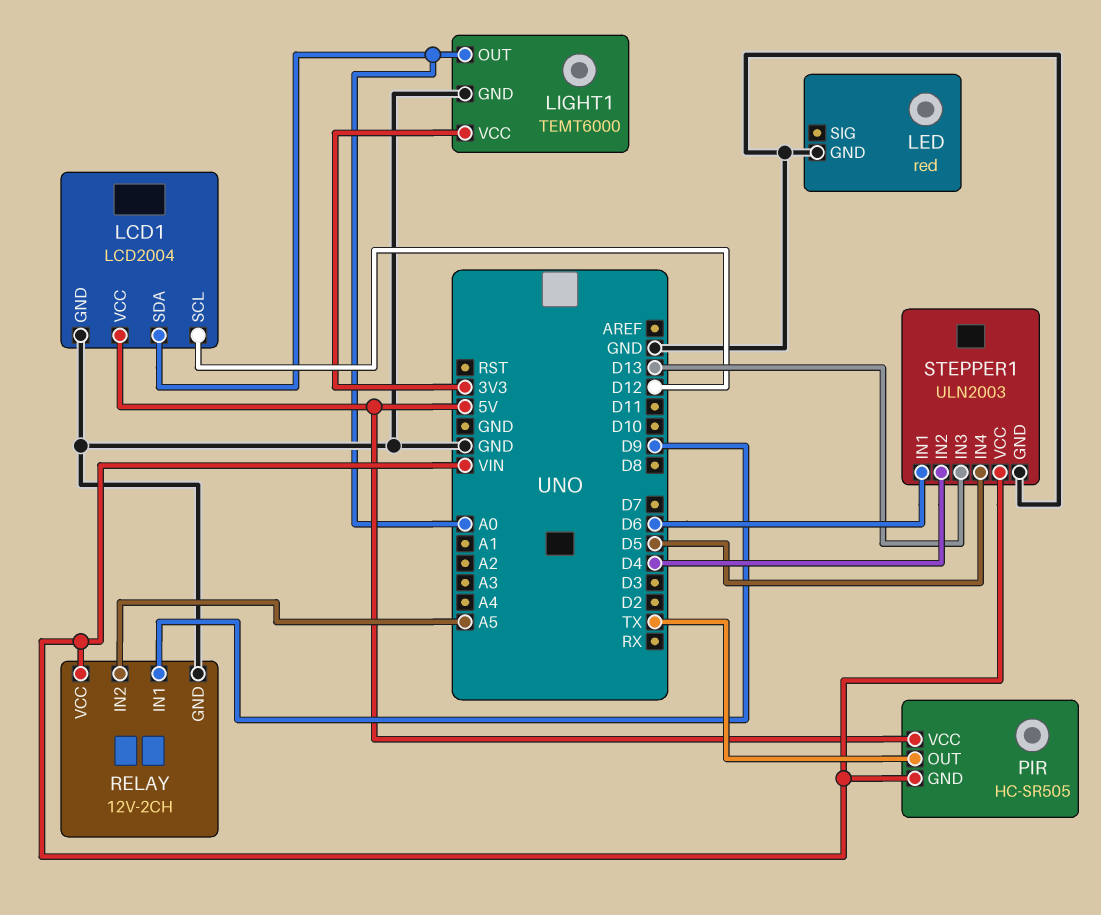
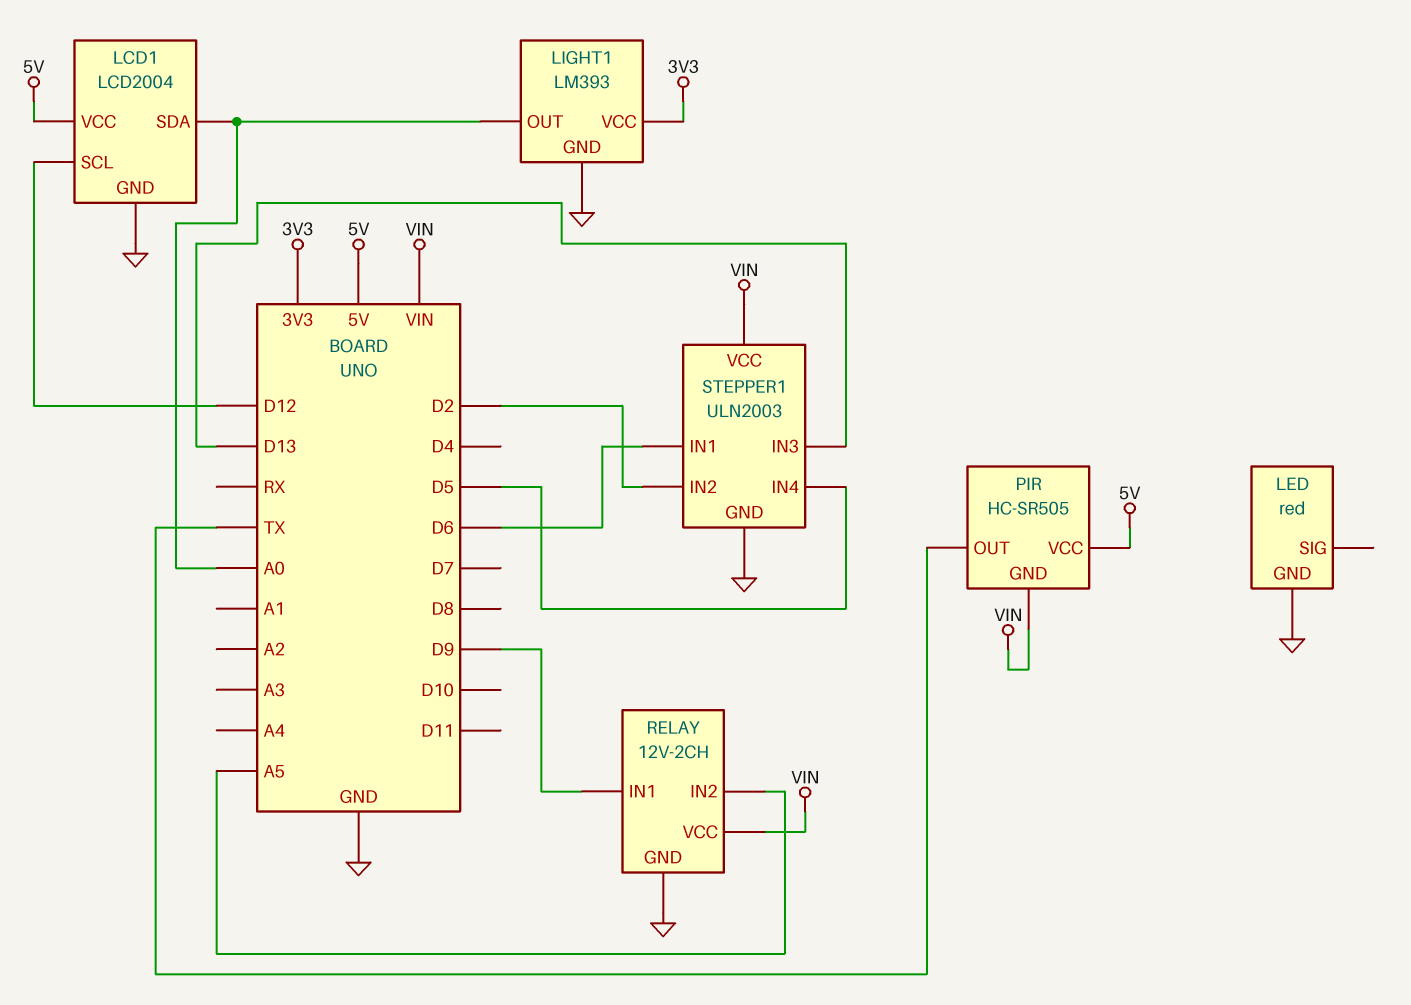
LIGHT1: TEMT6000 -> LM393
STEPPER1 pin IN2: D4 -> D2

